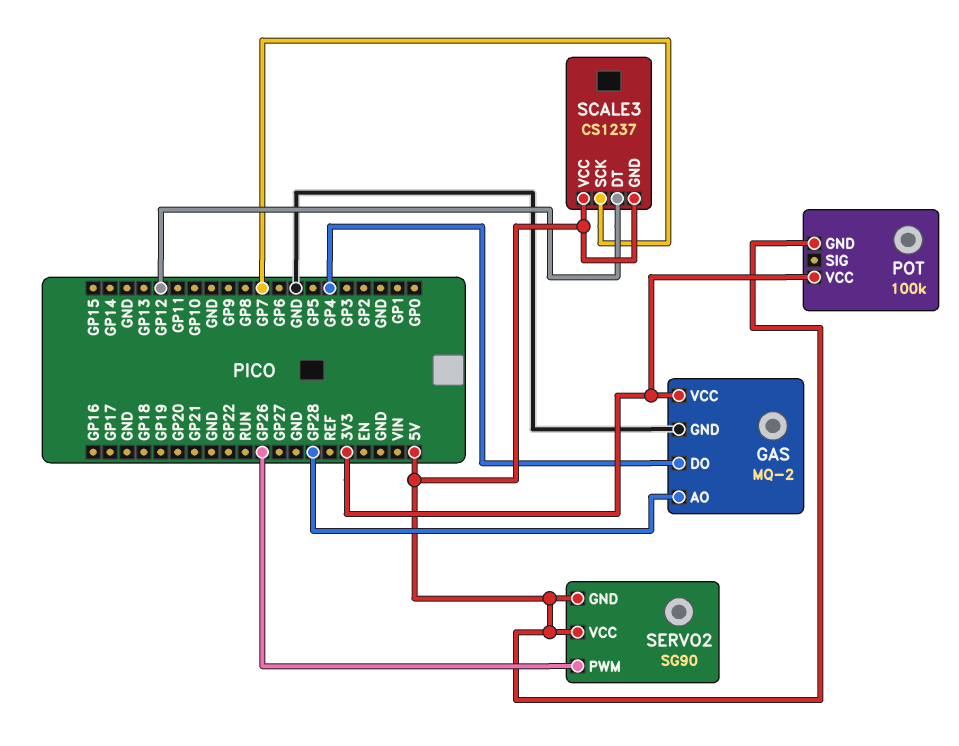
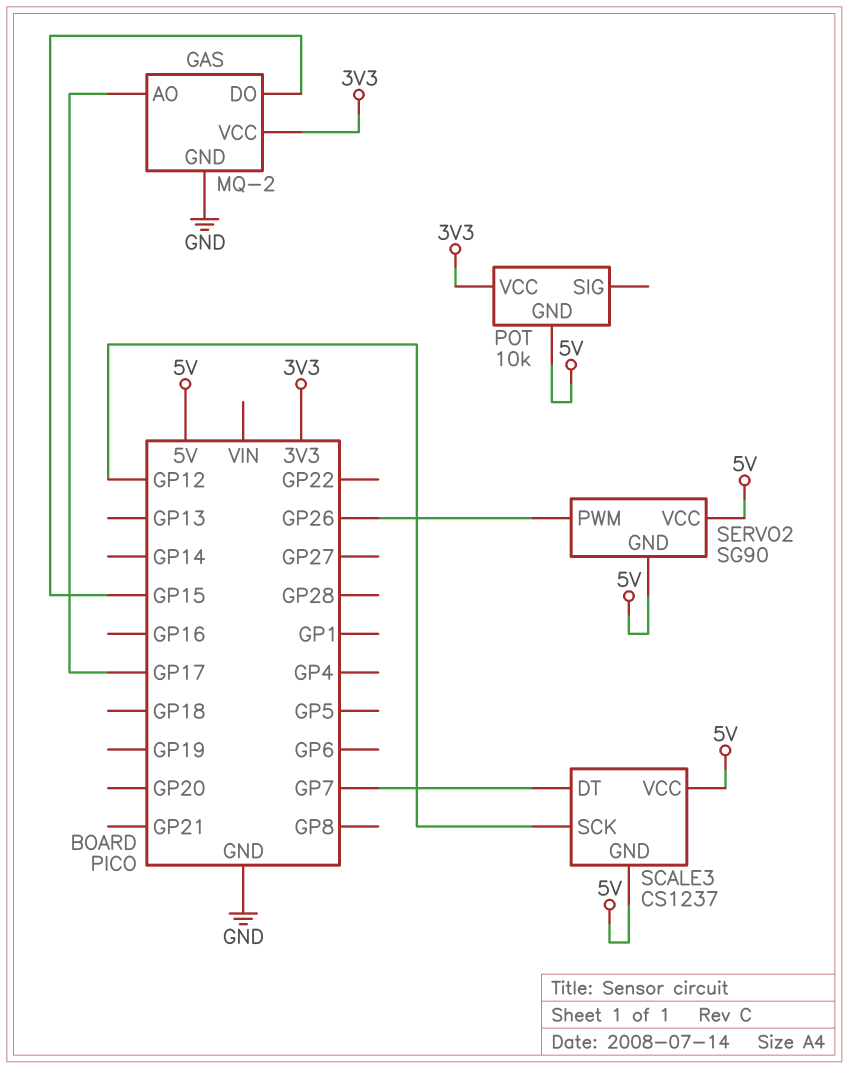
GAS pin AO: GP28 -> GP17
GAS pin DO: GP4 -> GP15
POT: 100k -> 10k
SCALE3 pin DT: GP12 -> GP7
SCALE3 pin SCK: GP7 -> GP12

